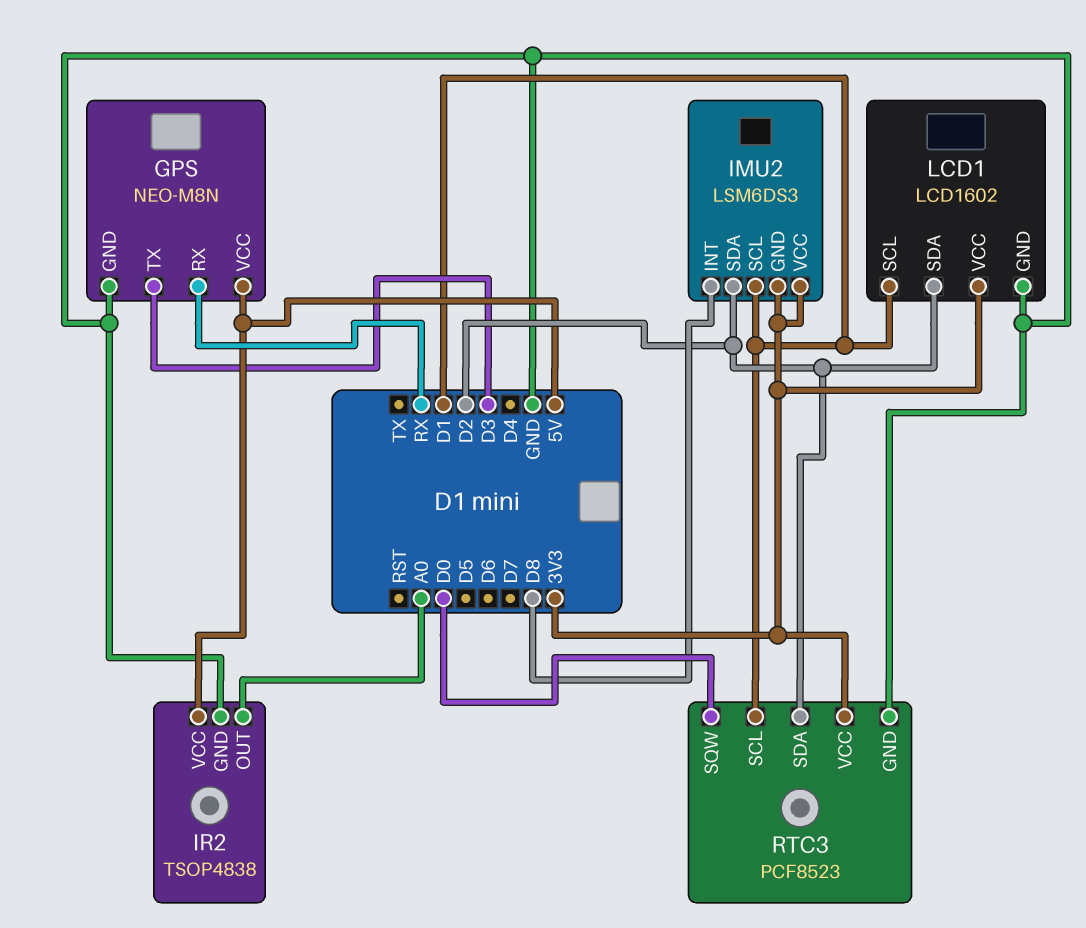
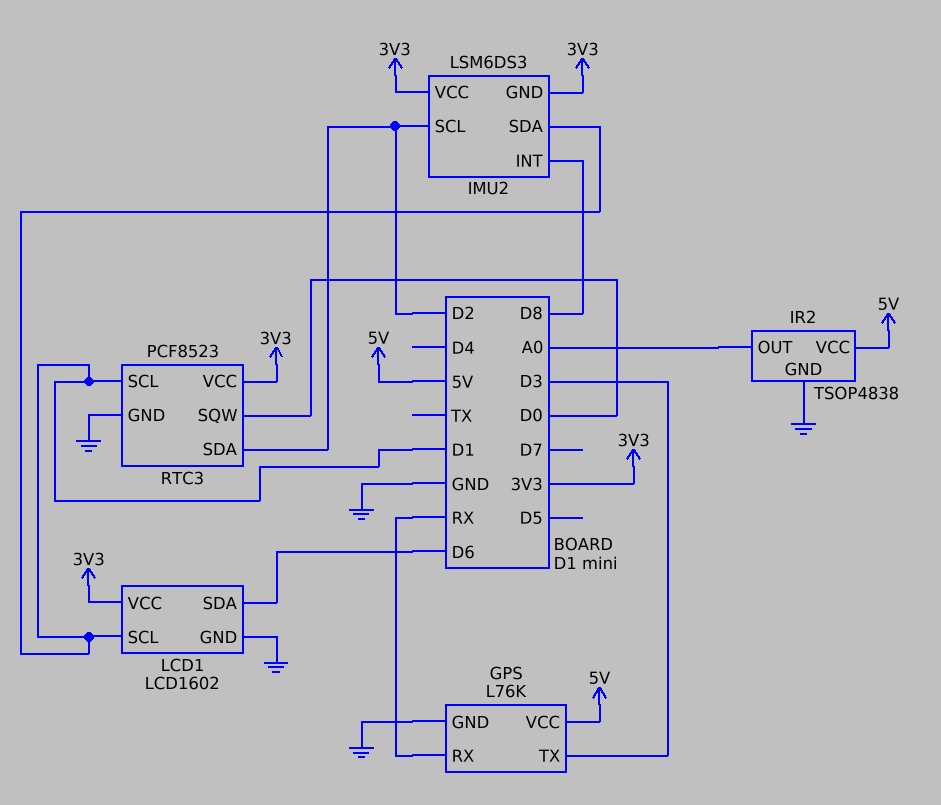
GPS: NEO-M8N -> L76K
IMU2 pin SCL: D1 -> D2
IMU2 pin SDA: D2 -> D1
LCD1 pin SDA: D2 -> D6

